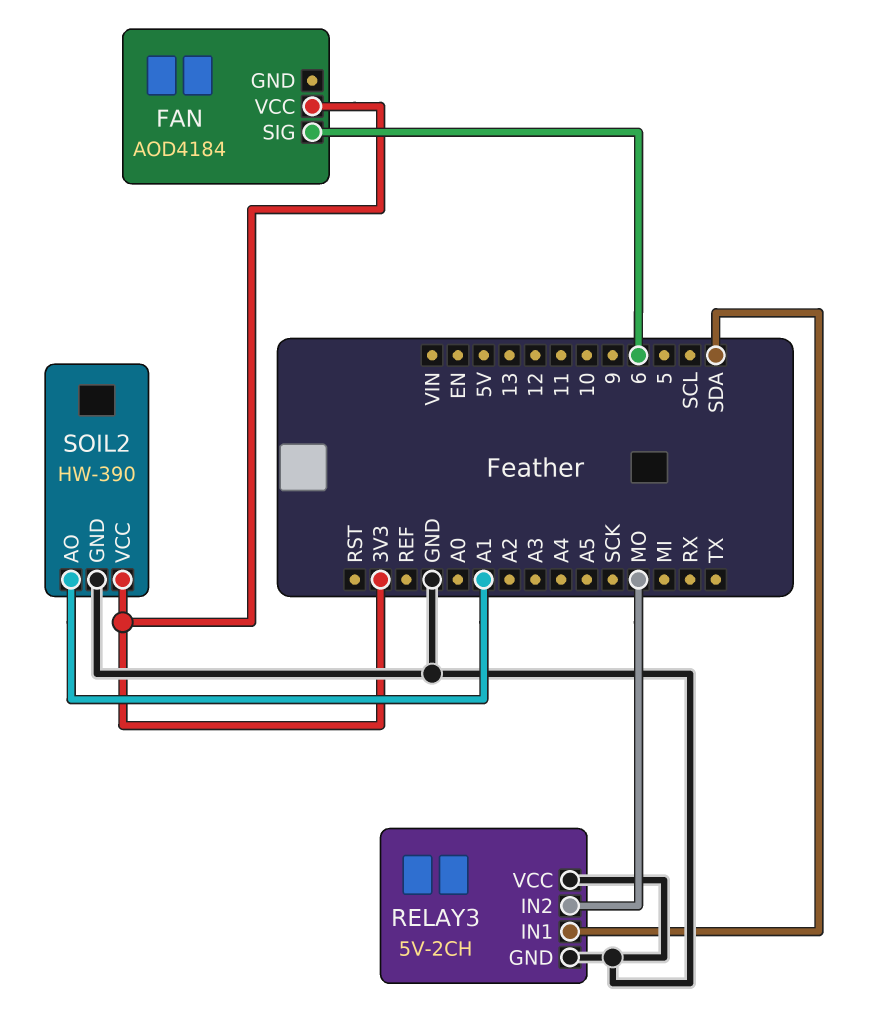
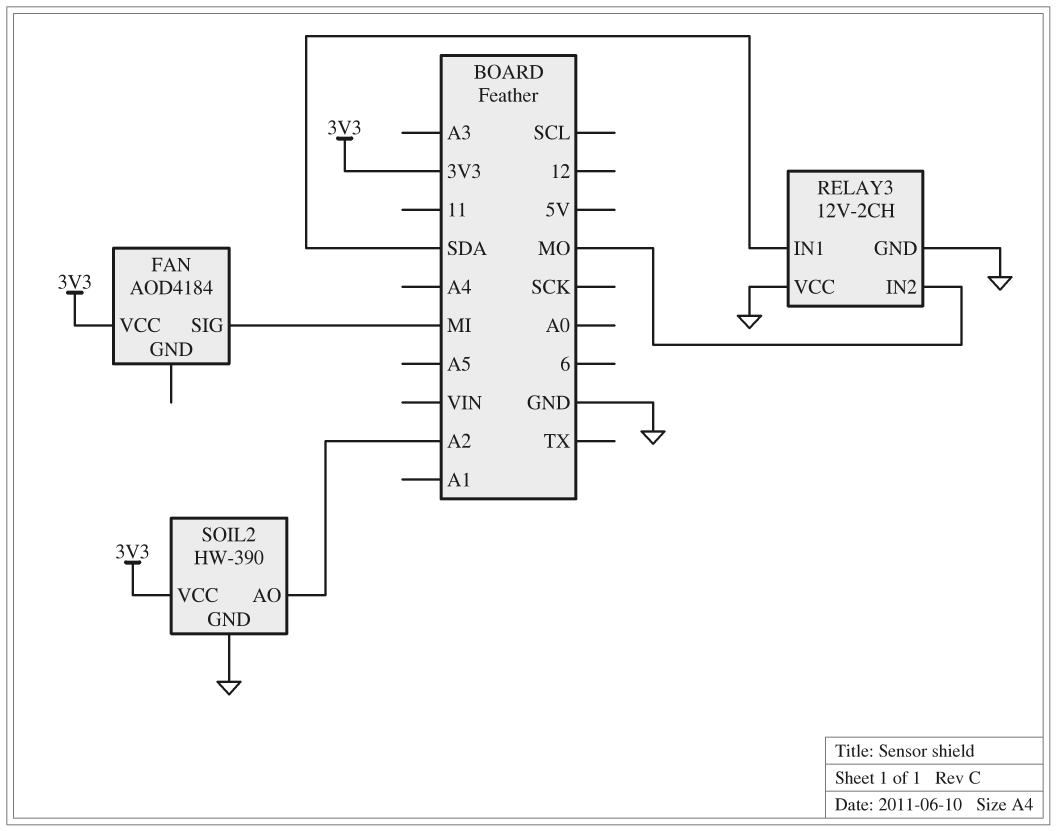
FAN pin SIG: 6 -> MI
RELAY3: 5V-2CH -> 12V-2CH
SOIL2 pin AO: A1 -> A2

